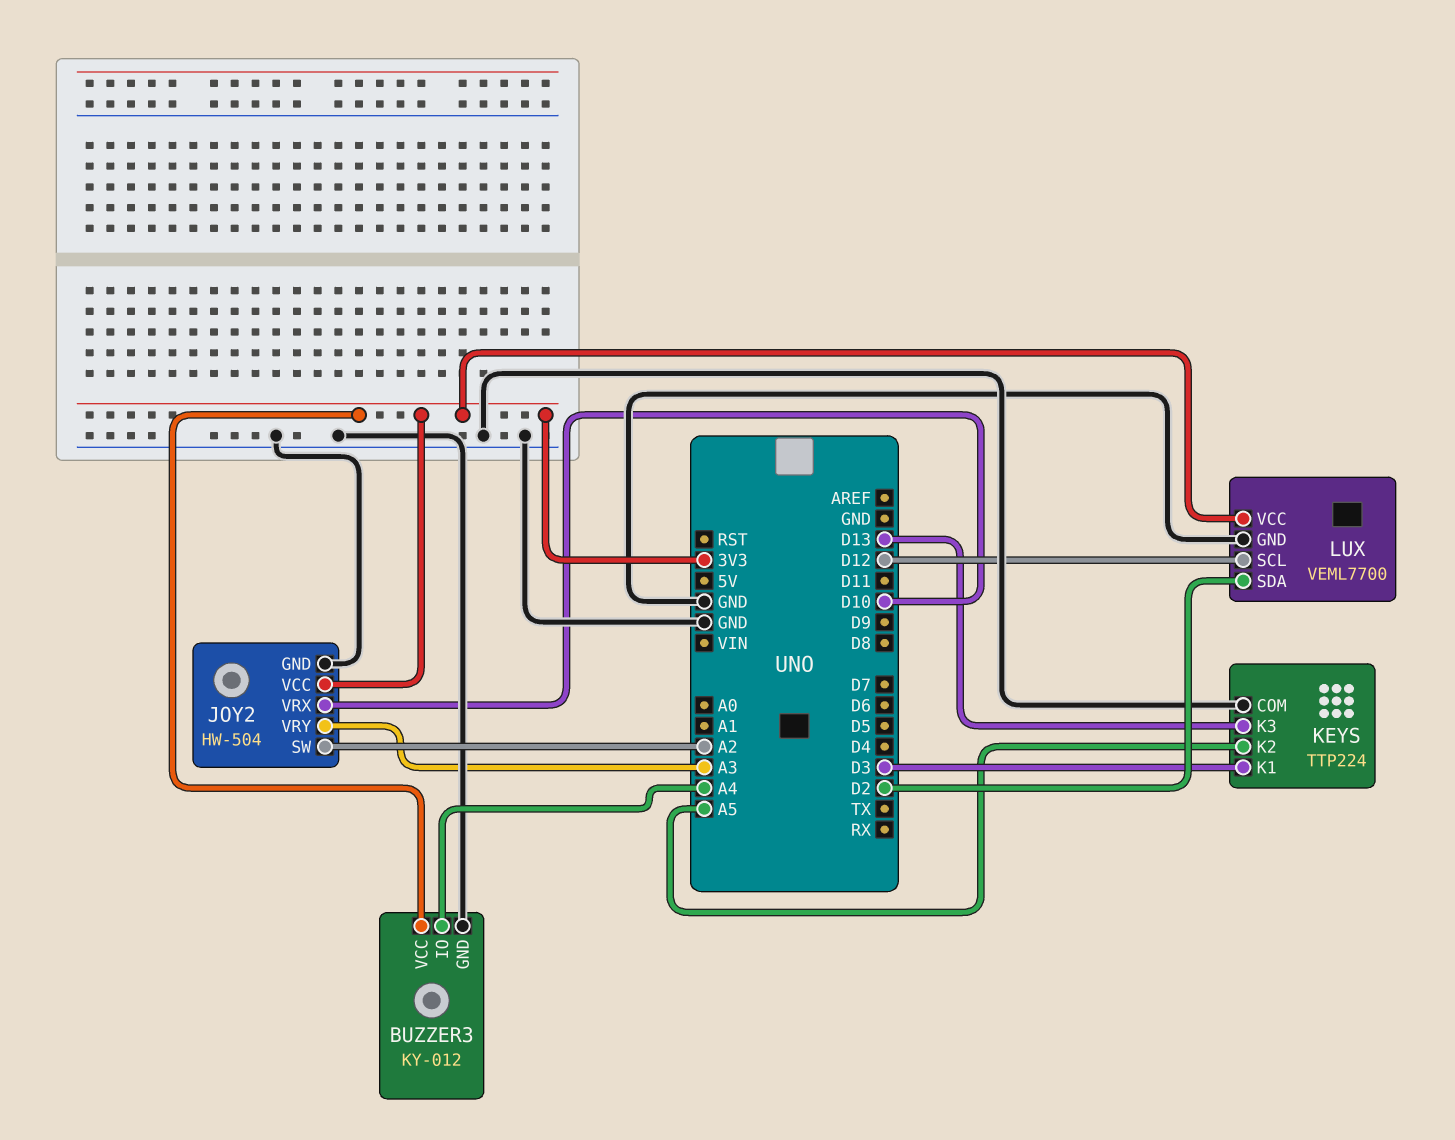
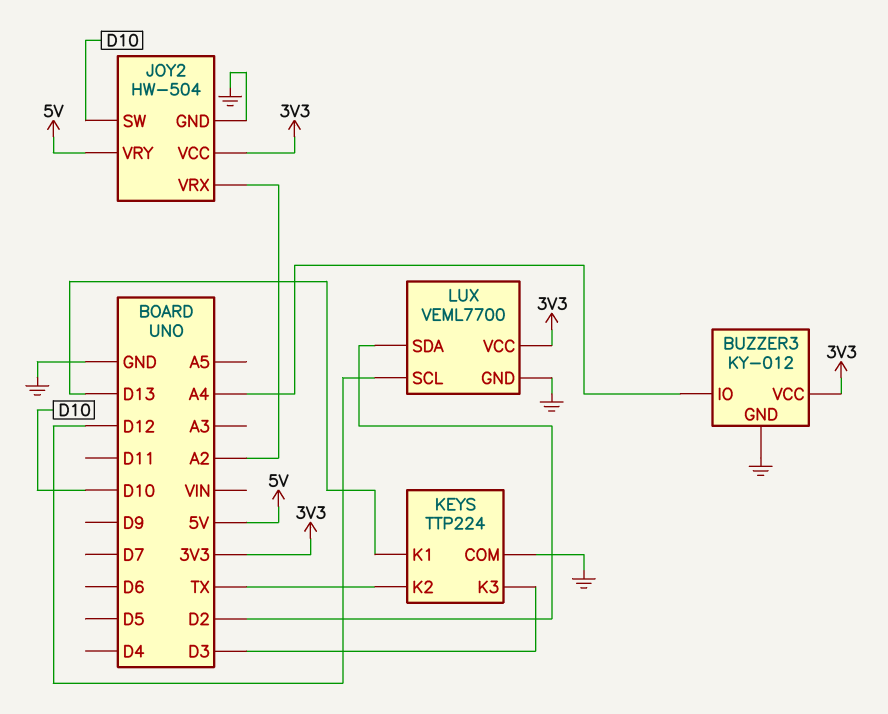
JOY2 pin SW: A2 -> D10
JOY2 pin VRX: D10 -> A2
JOY2 pin VRY: A3 -> 5V
KEYS pin K1: D3 -> D13
KEYS pin K2: A5 -> TX
KEYS pin K3: D13 -> D3

